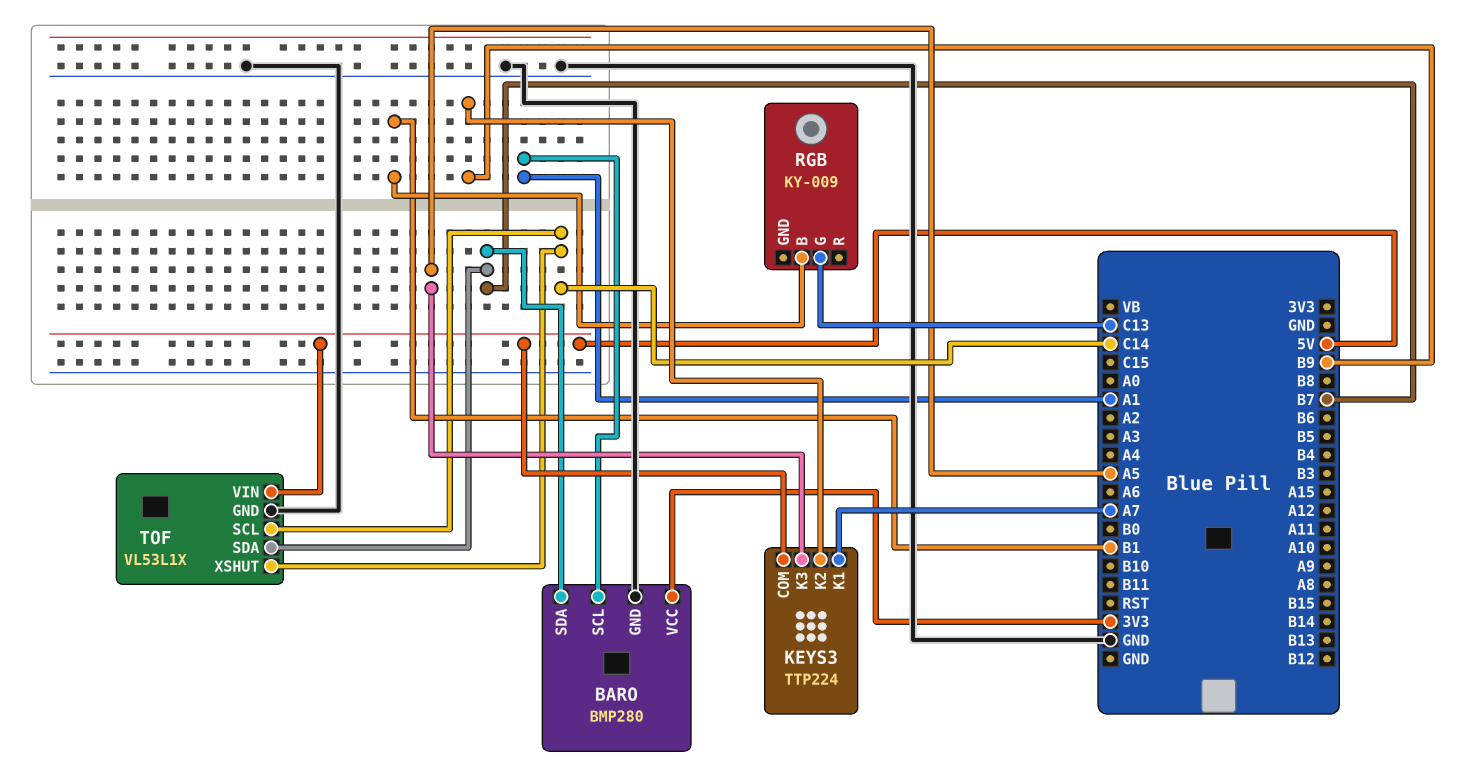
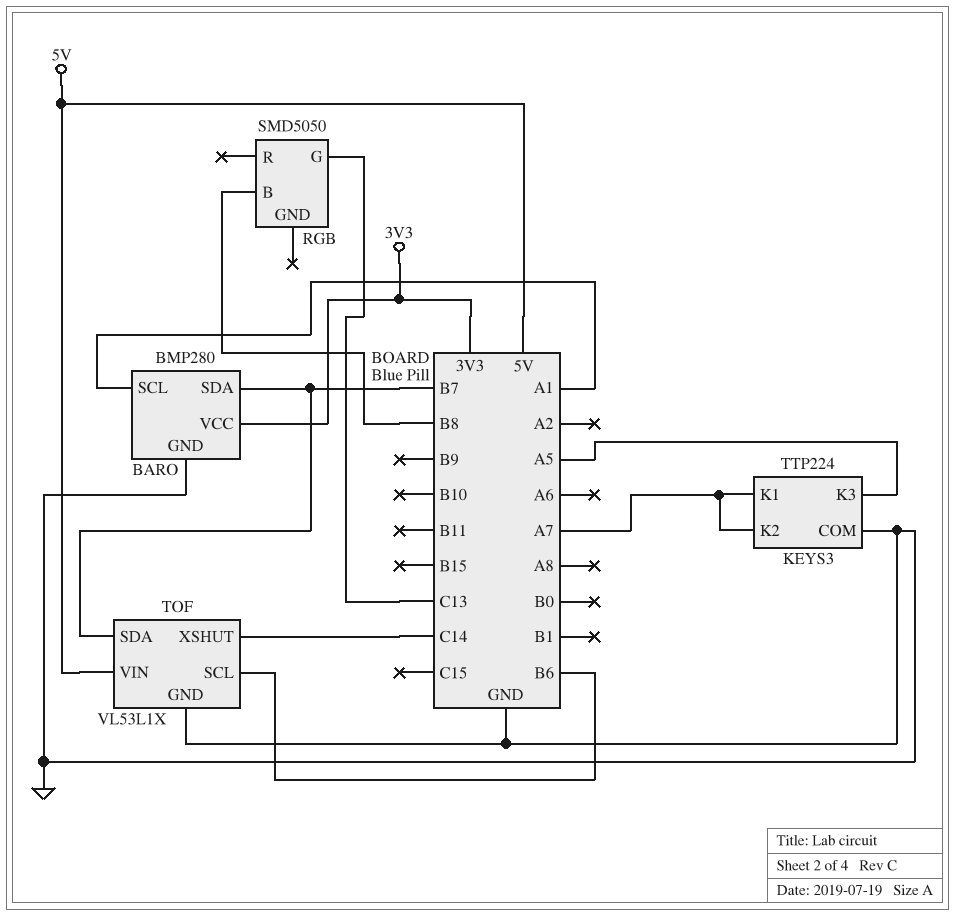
KEYS3 pin COM: 5V -> GND
KEYS3 pin K2: B9 -> A7
RGB: KY-009 -> SMD5050
RGB pin B: B1 -> B8
TOF pin SCL: C14 -> B6

